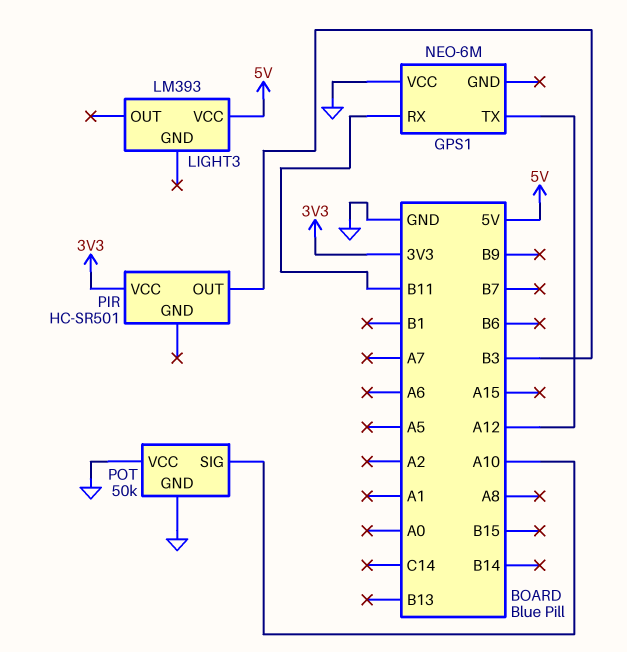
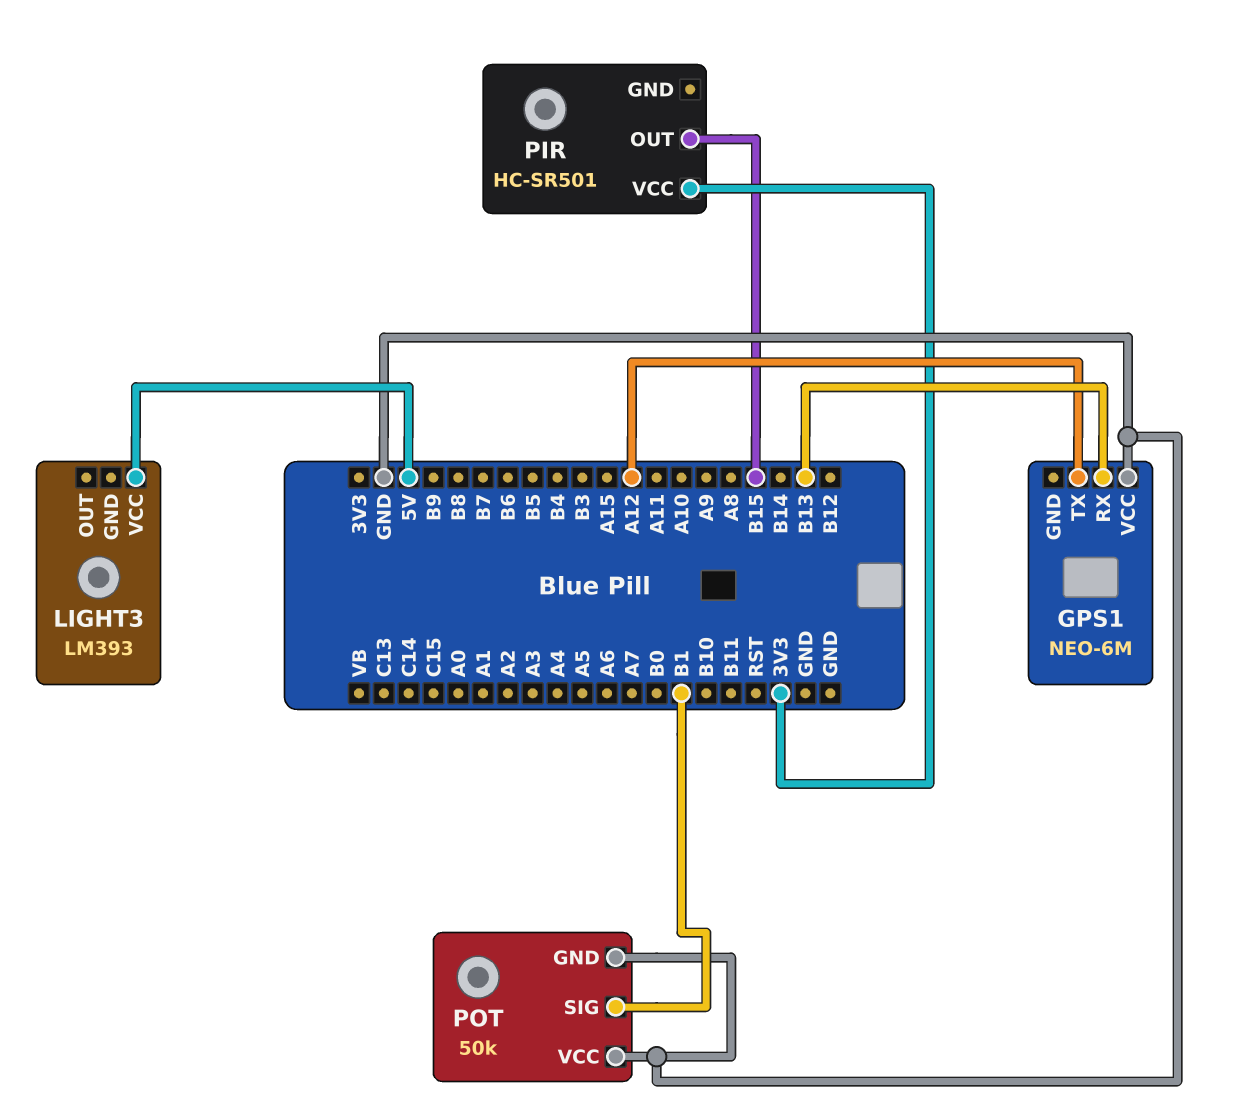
GPS1 pin RX: B11 -> B13
PIR pin OUT: B3 -> B15
POT pin SIG: A10 -> B1

